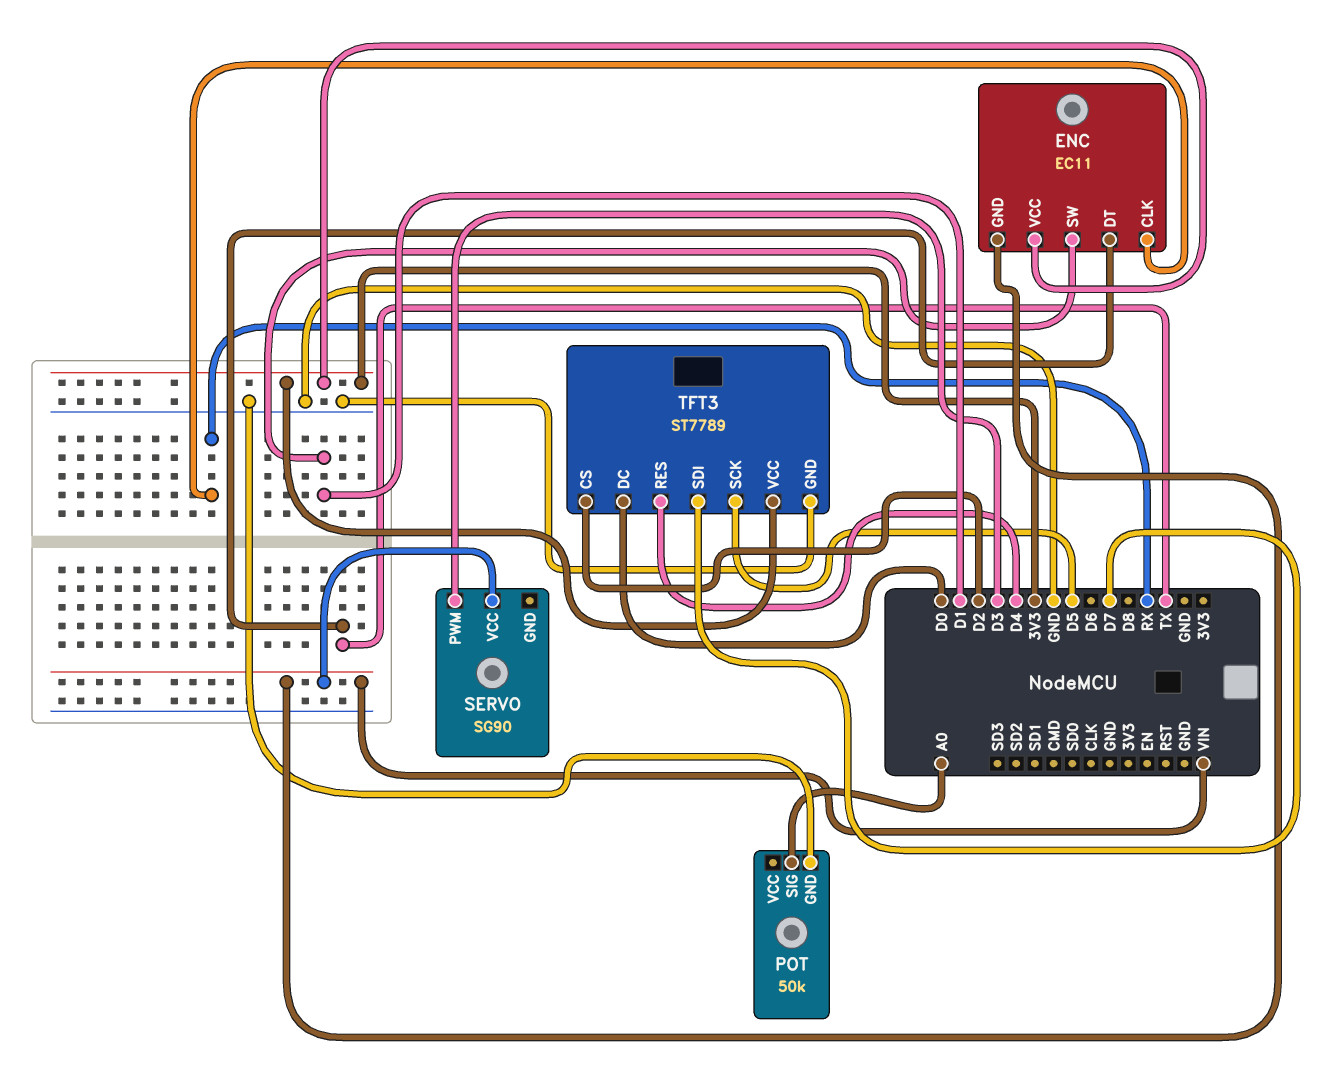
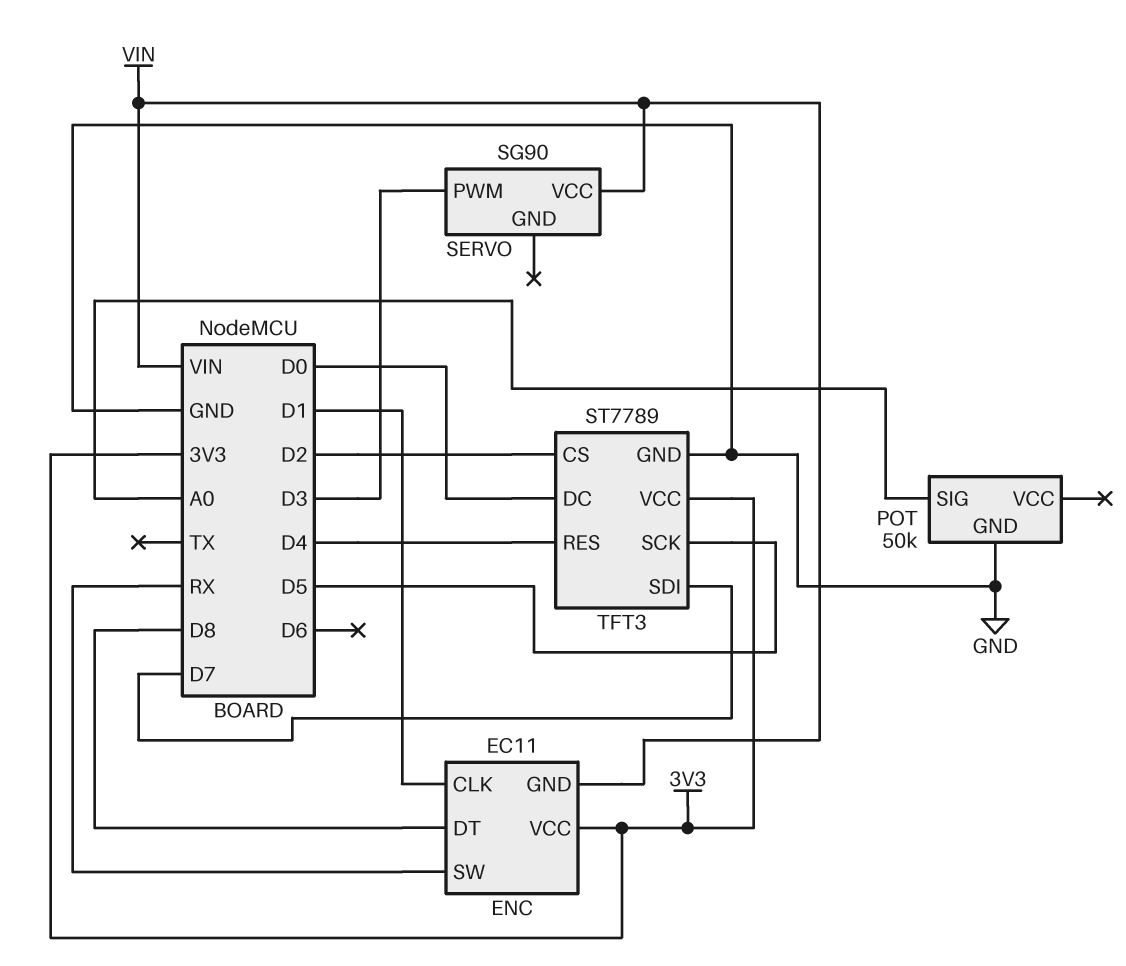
ENC pin CLK: RX -> D1
ENC pin DT: TX -> D8
ENC pin SW: D1 -> RX

